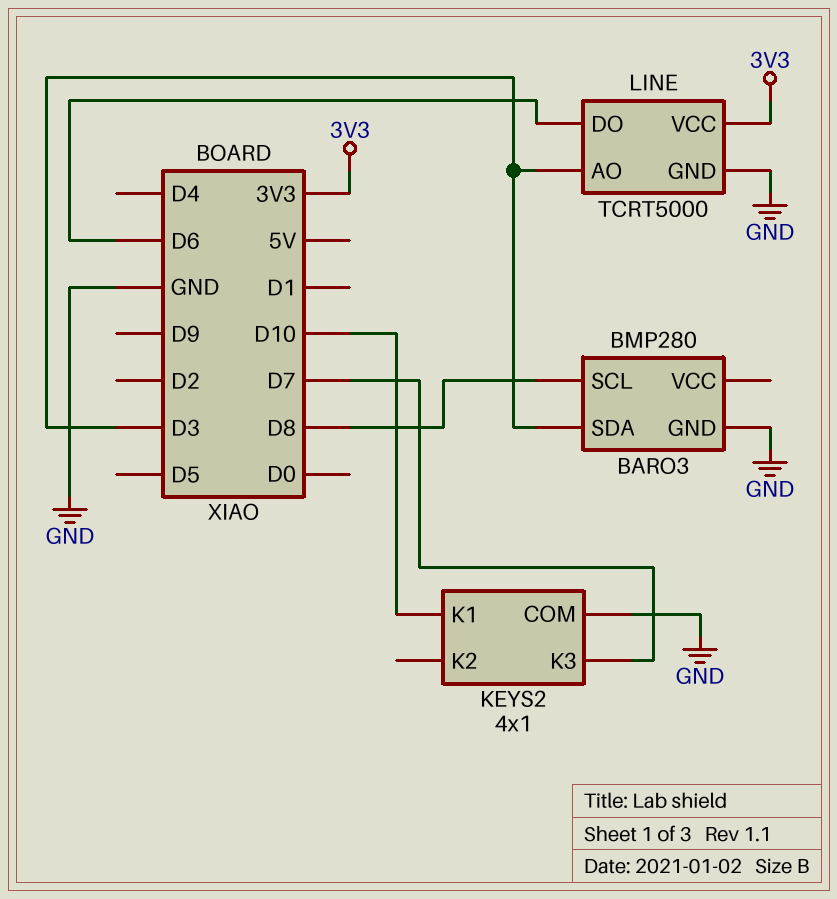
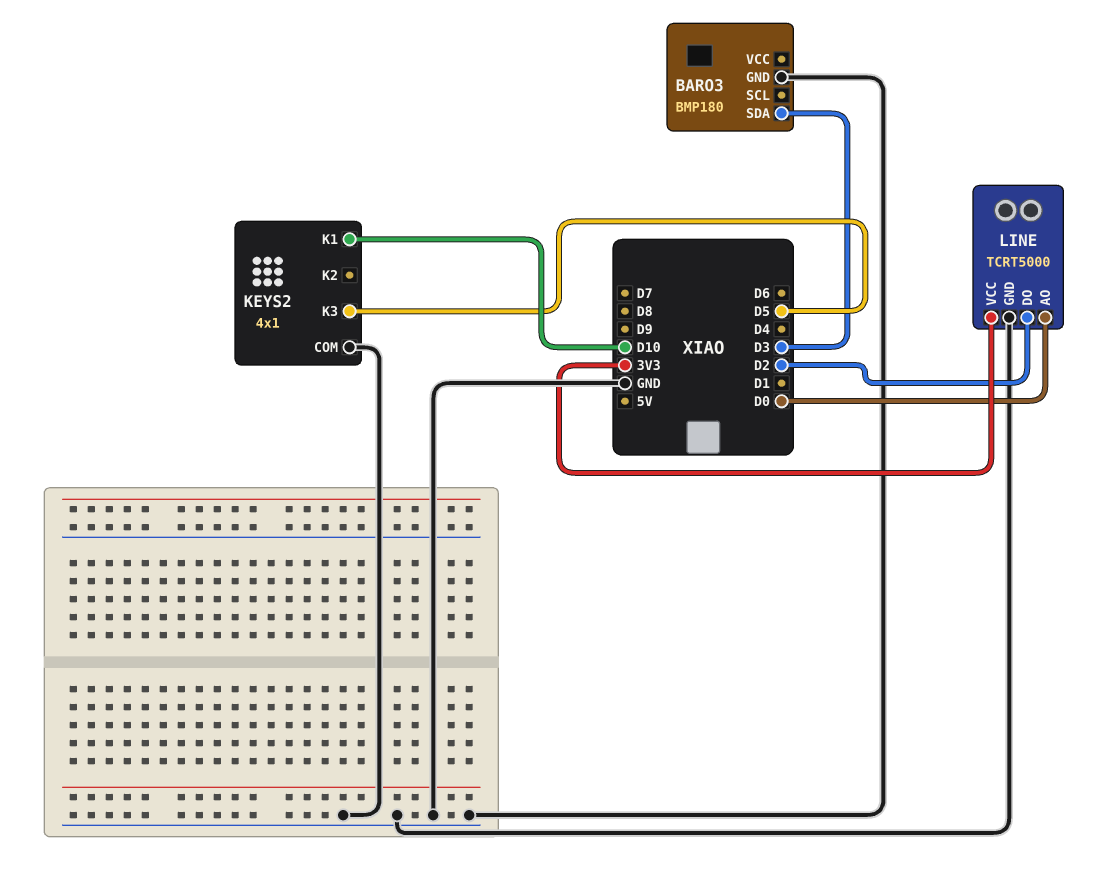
BARO3: BMP280 -> BMP180
BARO3 pin SCL: D8 -> none
KEYS2 pin K3: D7 -> D5
LINE pin AO: D3 -> D0
LINE pin DO: D6 -> D2

